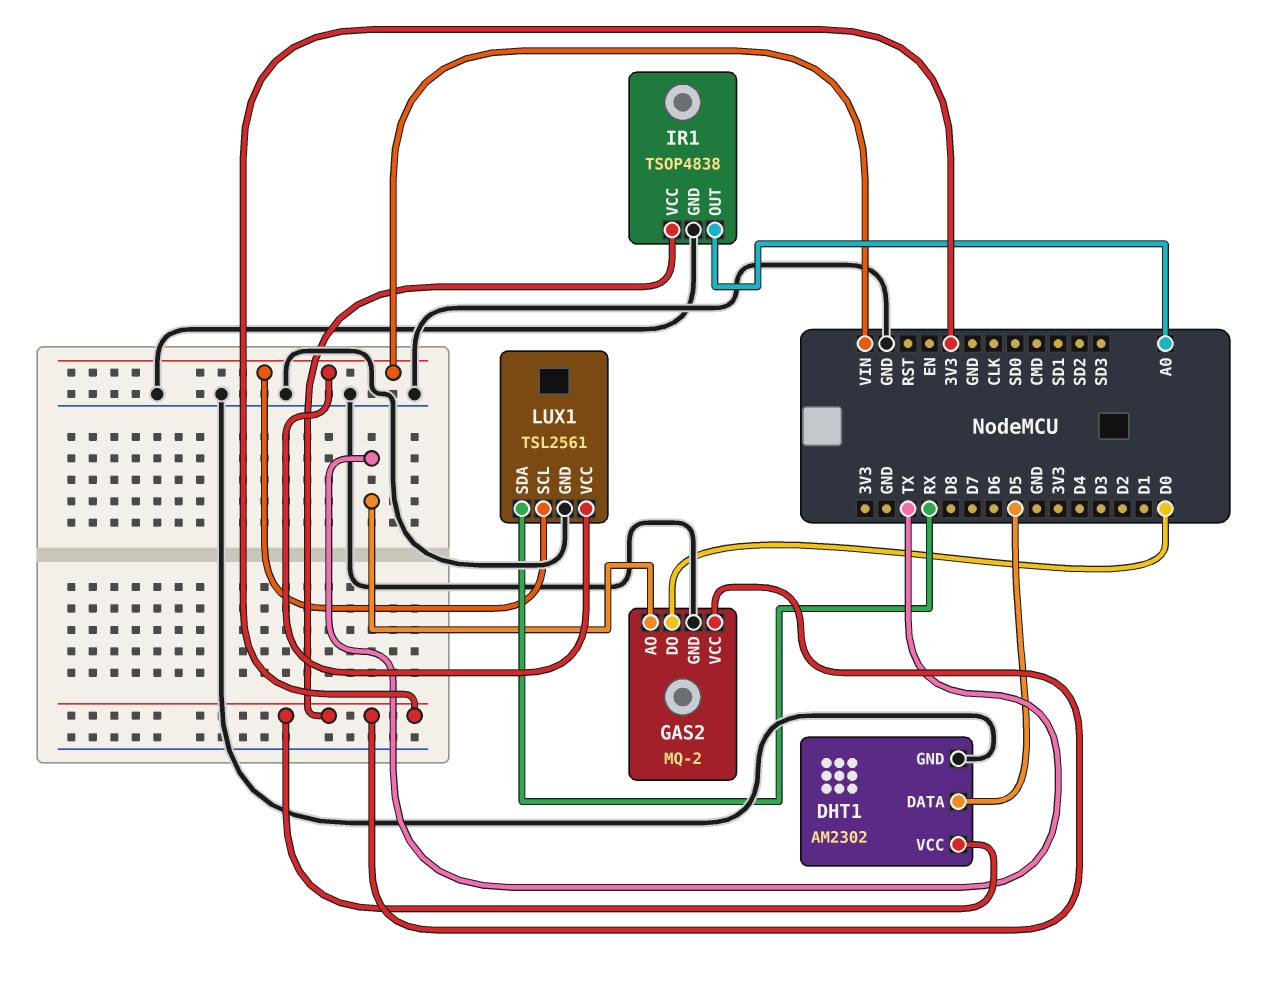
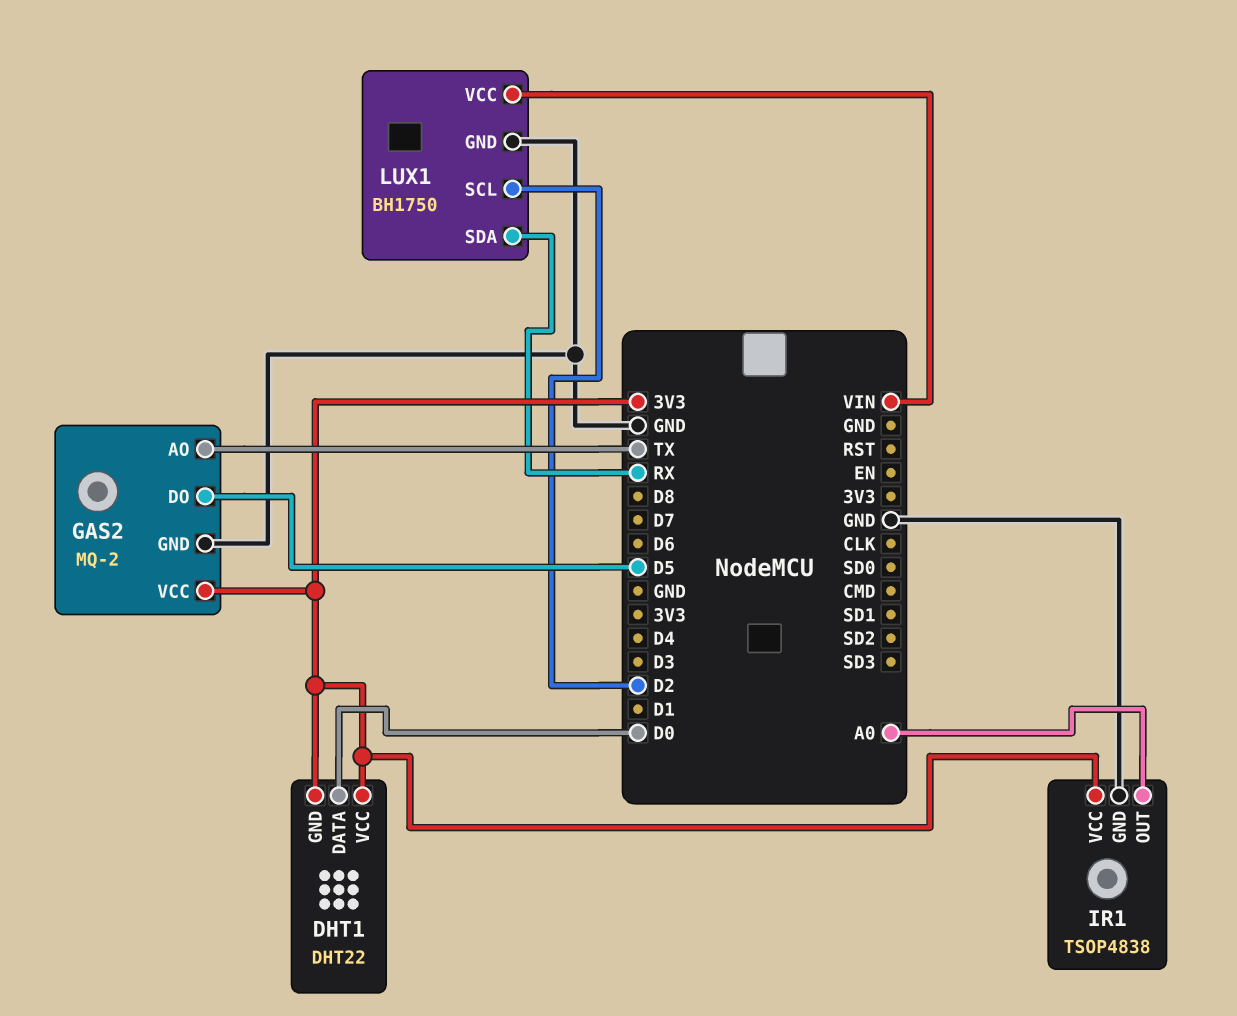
DHT1: AM2302 -> DHT22
DHT1 pin DATA: D5 -> D0
DHT1 pin GND: GND -> 3V3
GAS2 pin DO: D0 -> D5
LUX1: TSL2561 -> BH1750
LUX1 pin SCL: VIN -> D2

